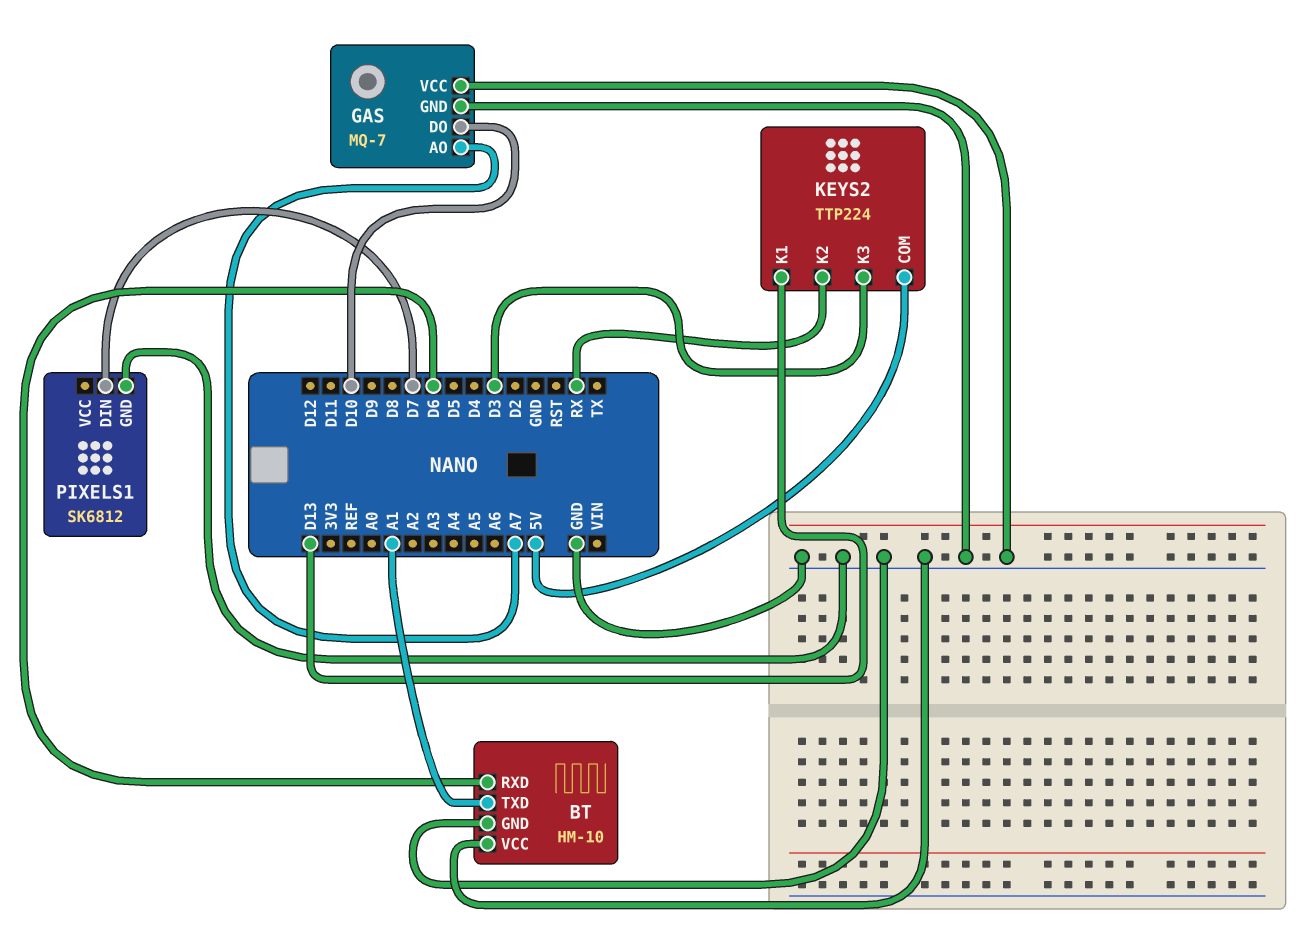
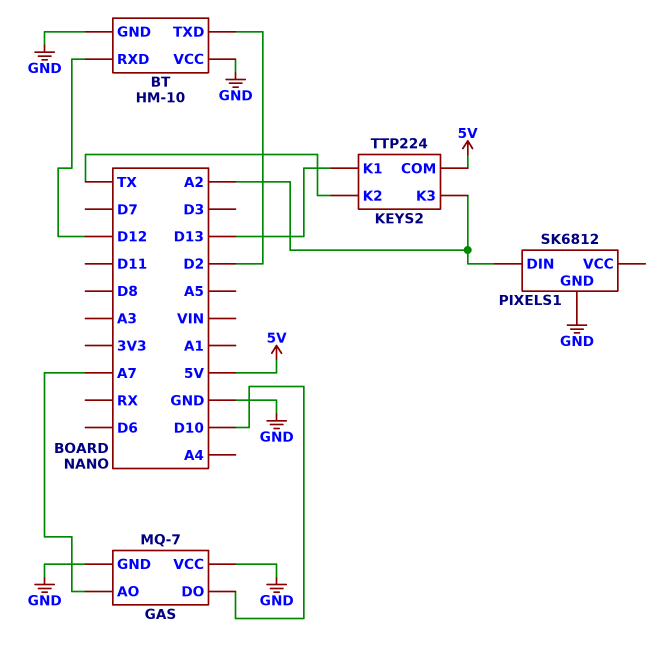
BT pin RXD: D6 -> D12
BT pin TXD: A1 -> D2
KEYS2 pin K2: RX -> TX
KEYS2 pin K3: D3 -> A2
PIXELS1 pin DIN: D7 -> A2

